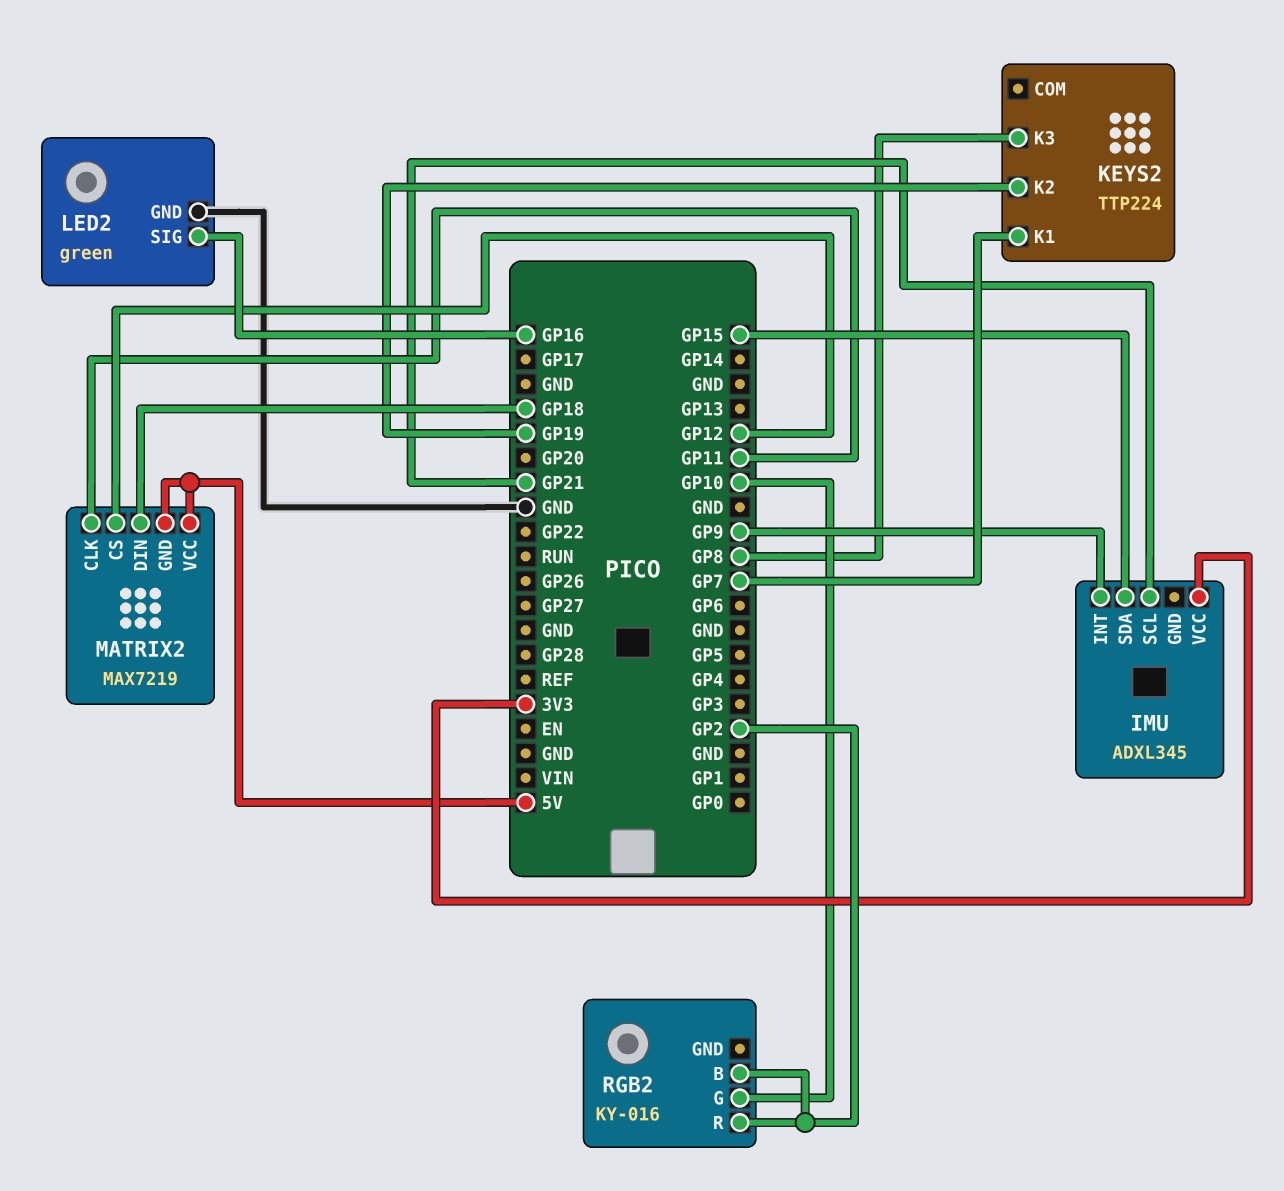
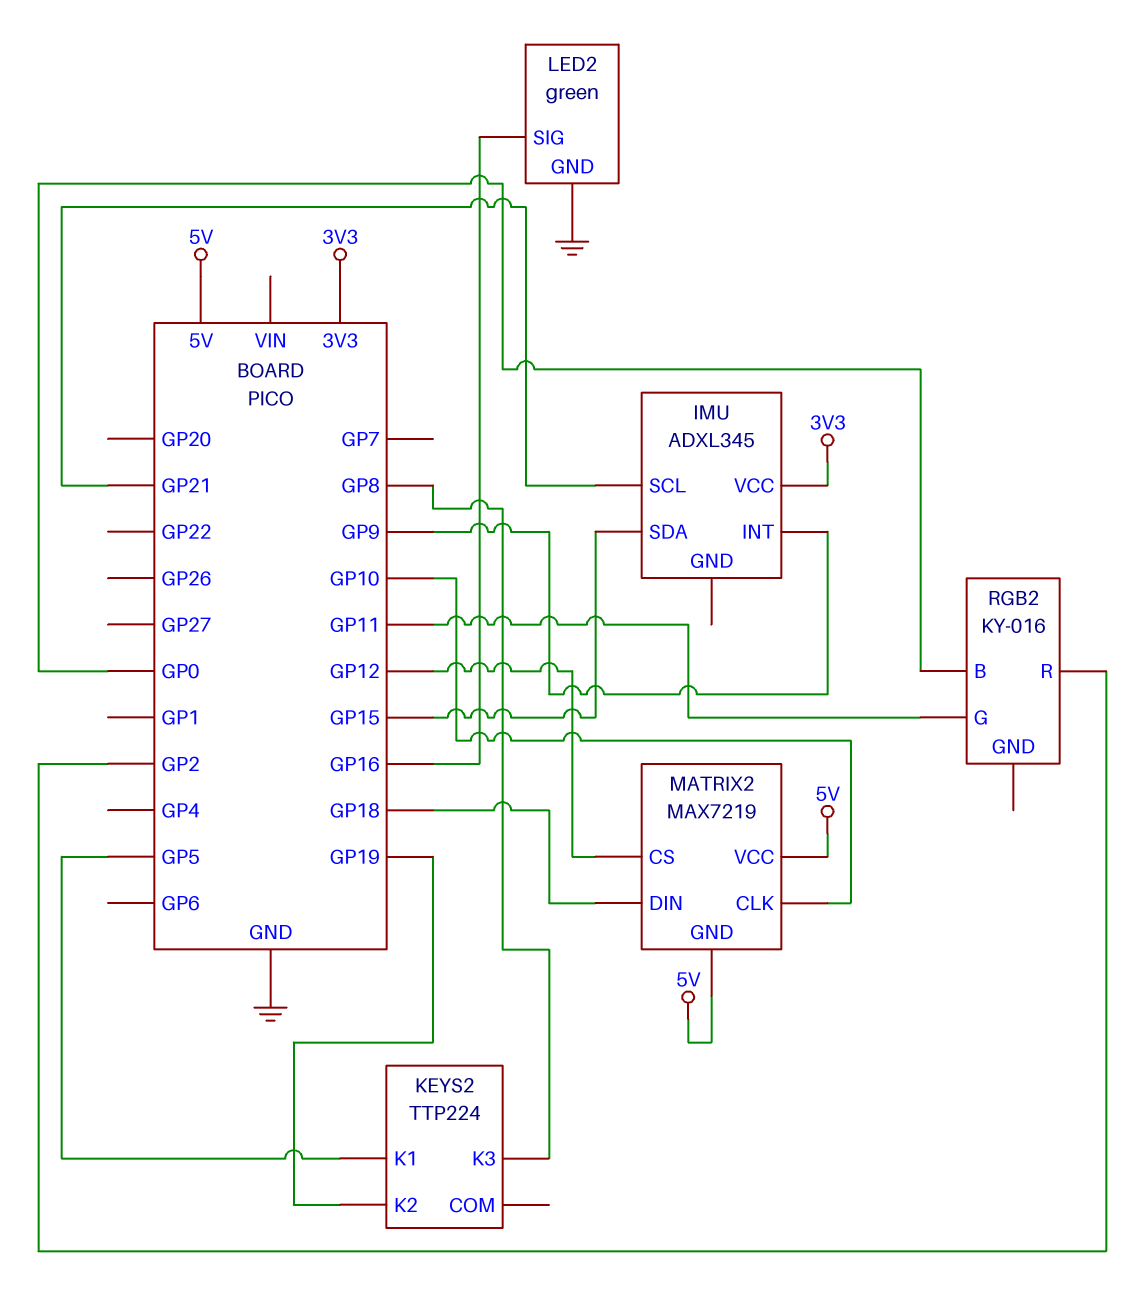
KEYS2 pin K1: GP7 -> GP5
MATRIX2 pin CLK: GP11 -> GP10
RGB2 pin B: GP2 -> GP0
RGB2 pin G: GP10 -> GP11

